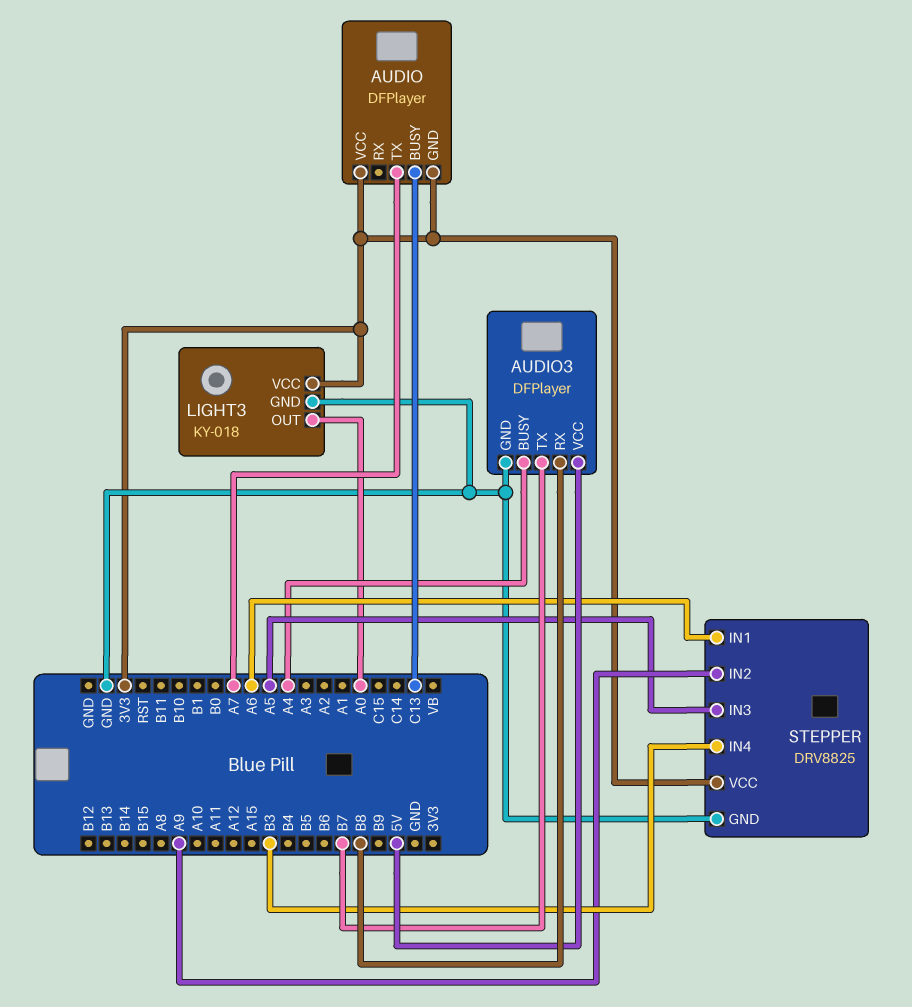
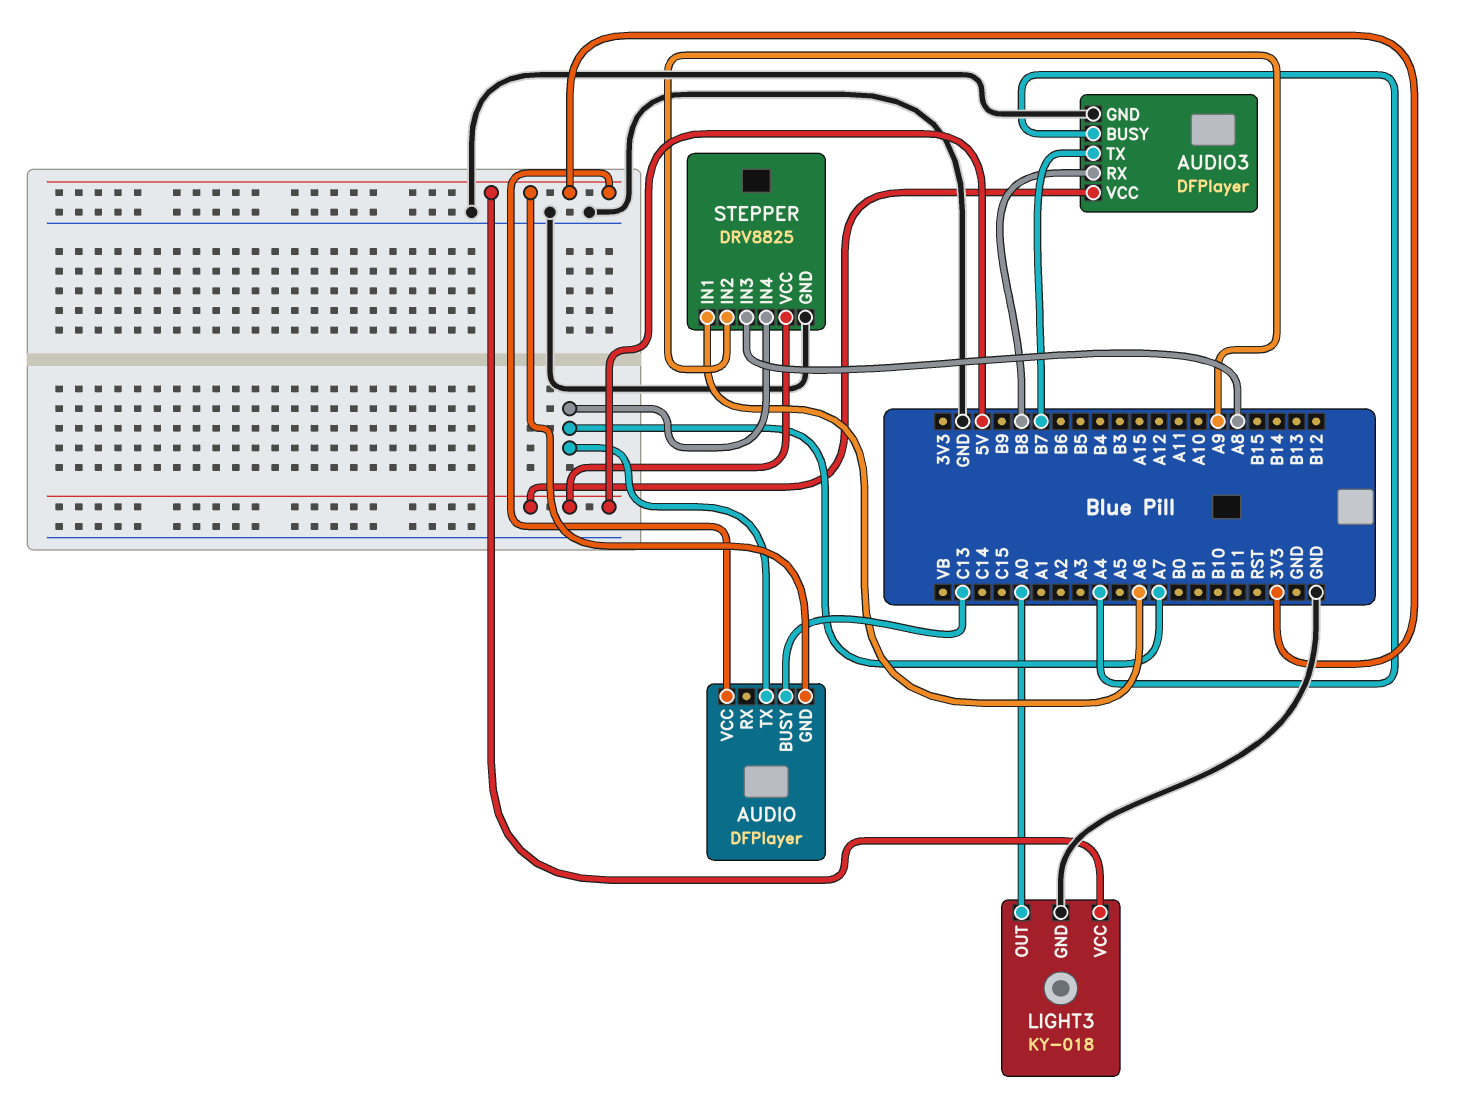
STEPPER pin IN3: A5 -> A8
STEPPER pin IN4: B3 -> A7
STEPPER pin VCC: 3V3 -> 5V

